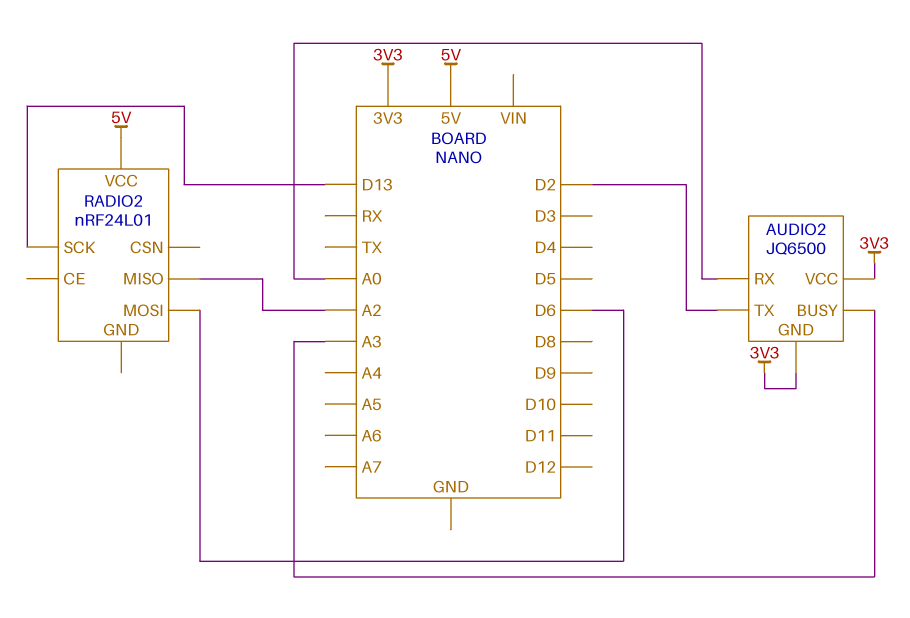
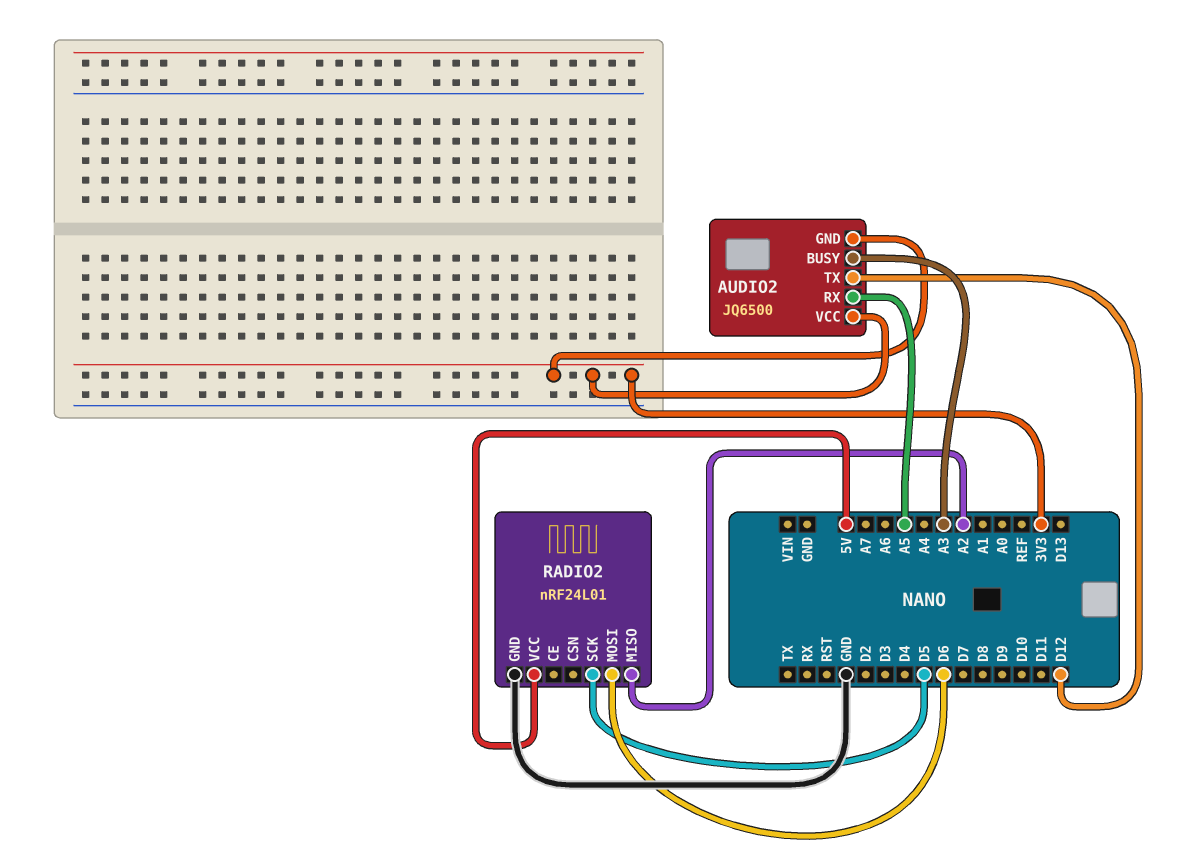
AUDIO2 pin RX: A0 -> A5
AUDIO2 pin TX: D2 -> D12
RADIO2 pin GND: none -> GND
RADIO2 pin SCK: D13 -> D5

